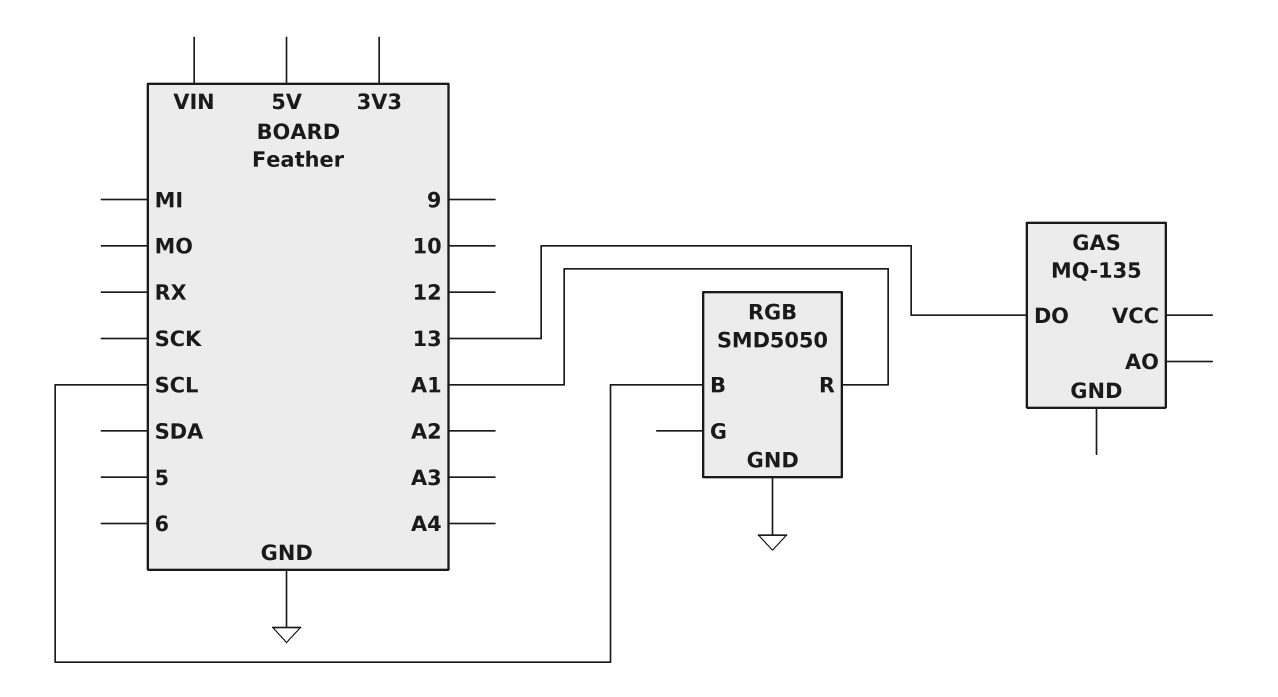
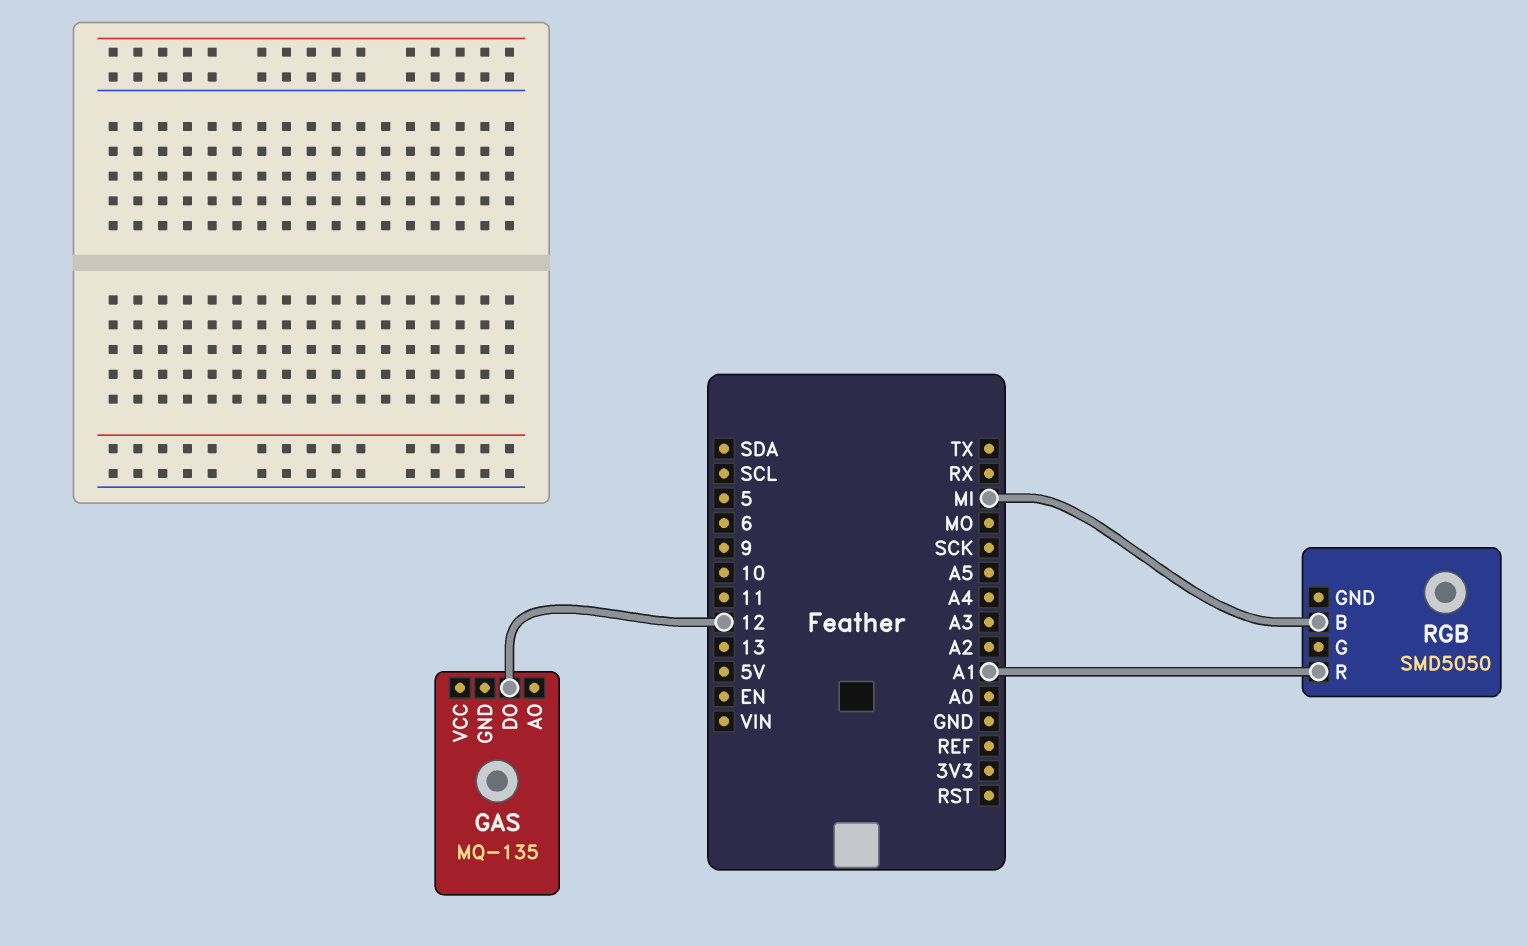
GAS pin DO: 13 -> 12
RGB pin B: SCL -> MI
RGB pin GND: GND -> none

